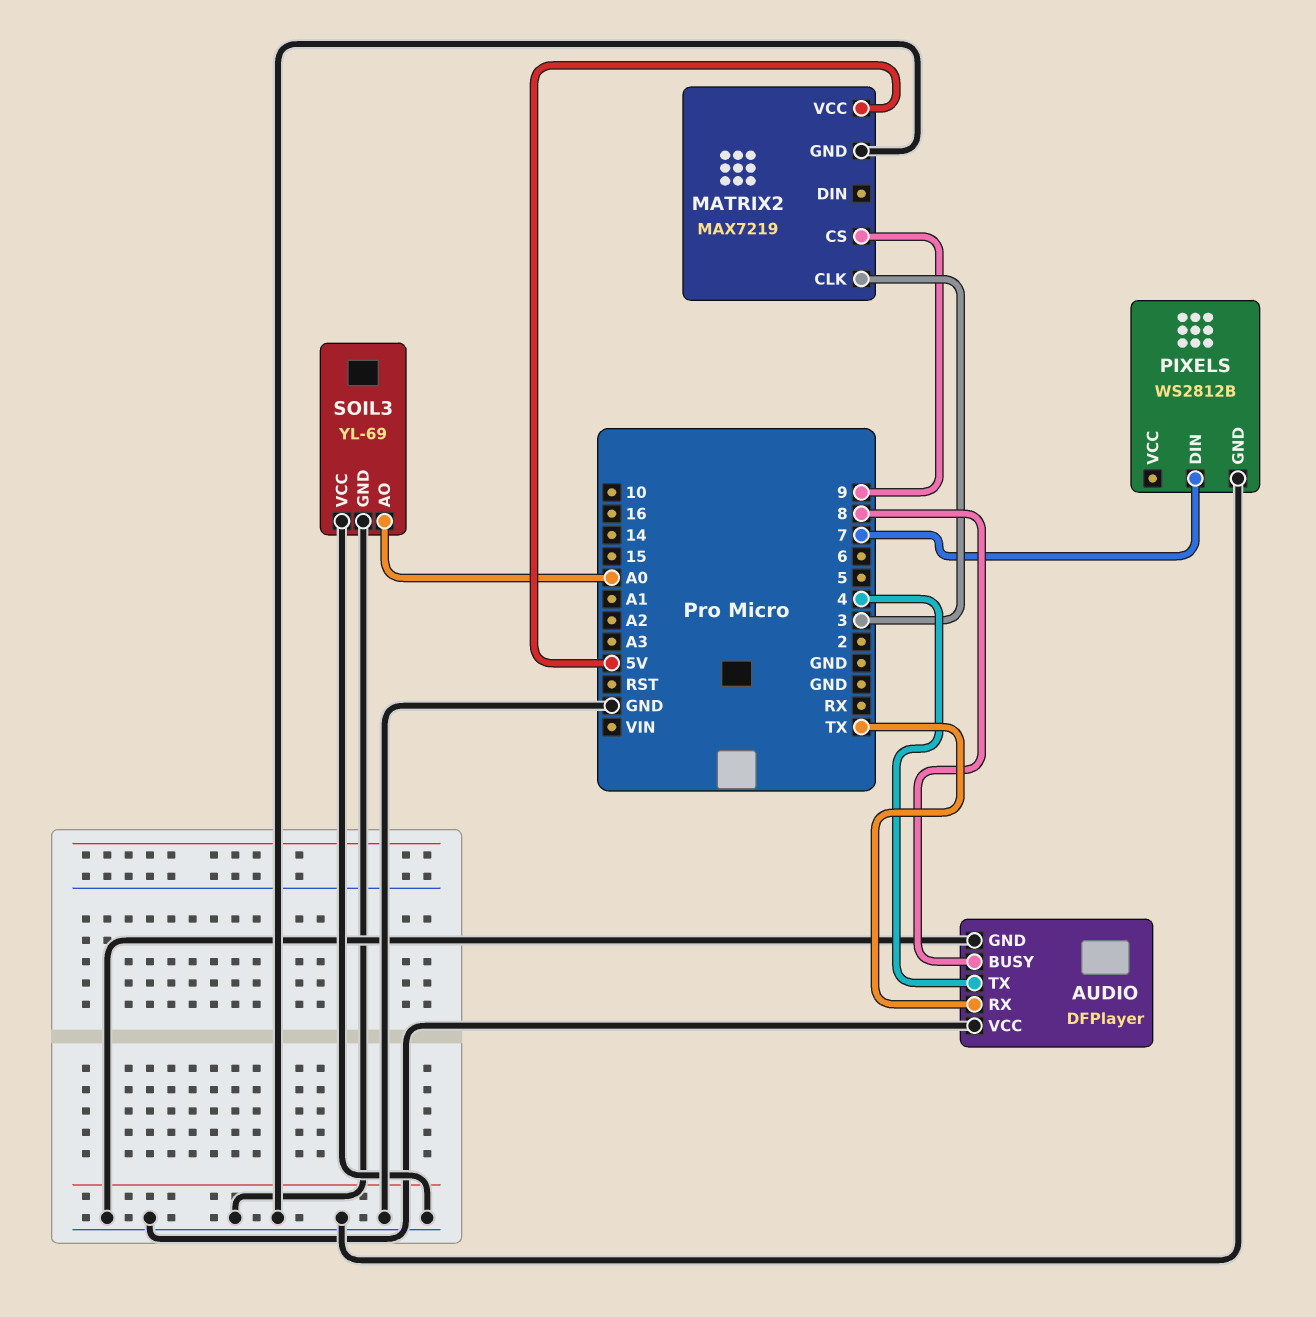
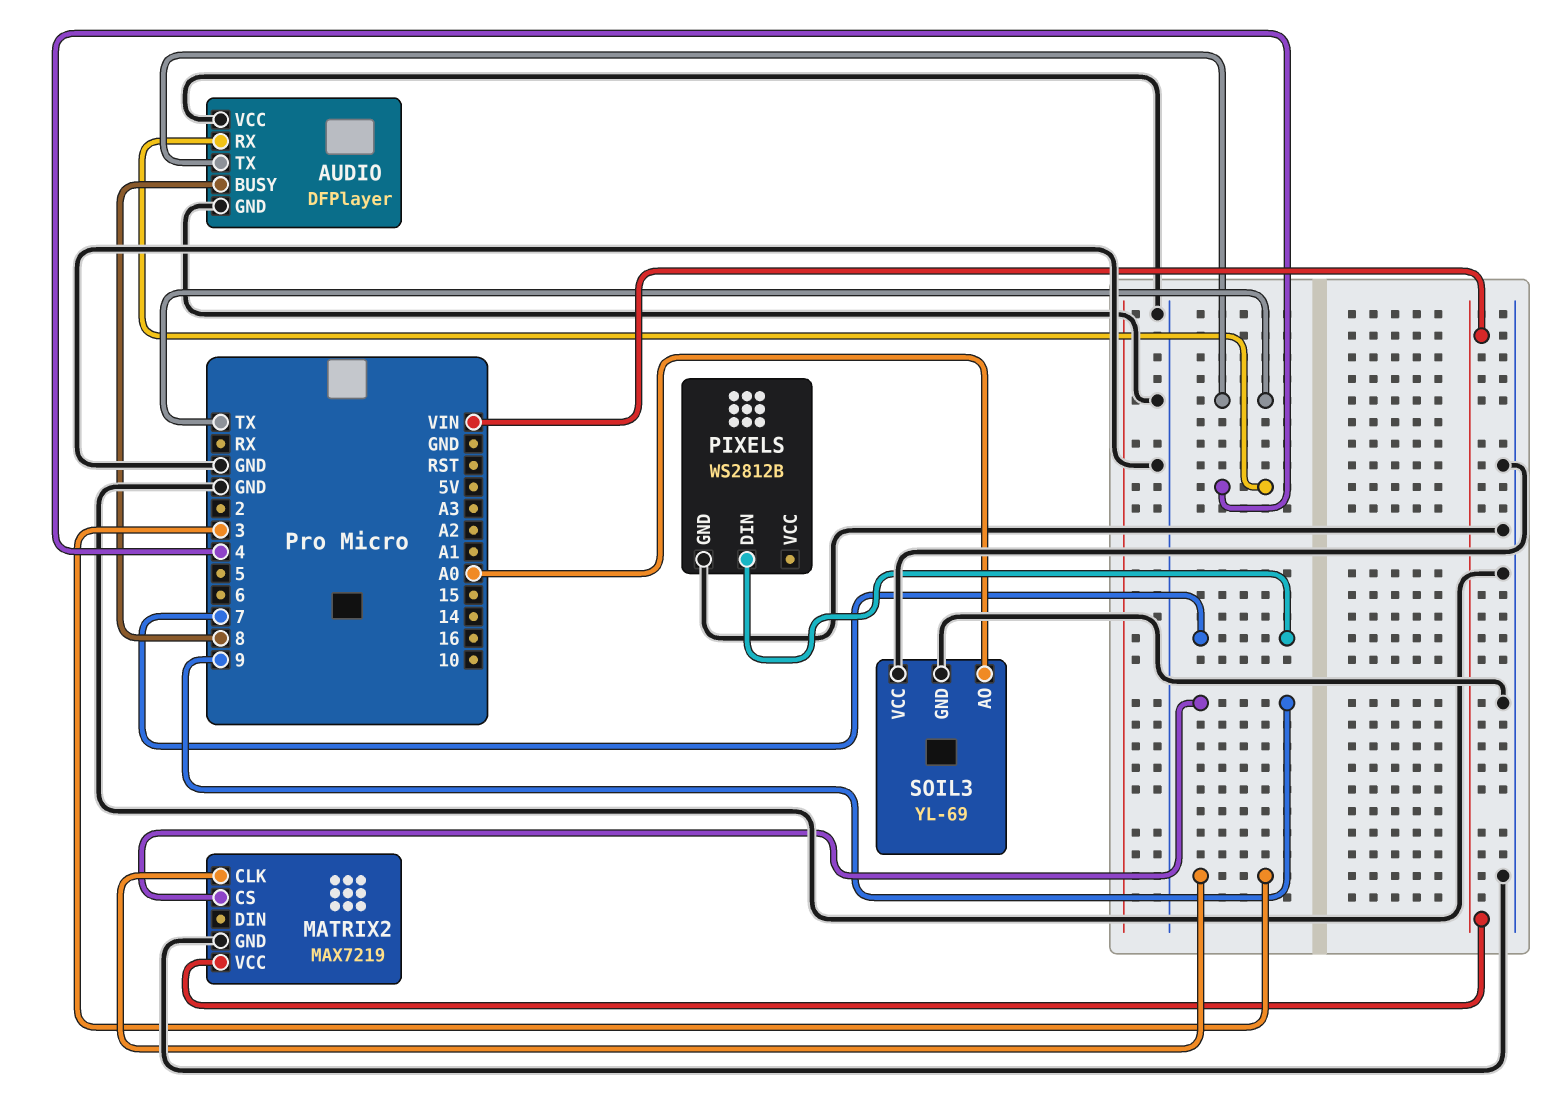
AUDIO pin RX: TX -> 4
AUDIO pin TX: 4 -> TX
MATRIX2 pin VCC: 5V -> VIN

